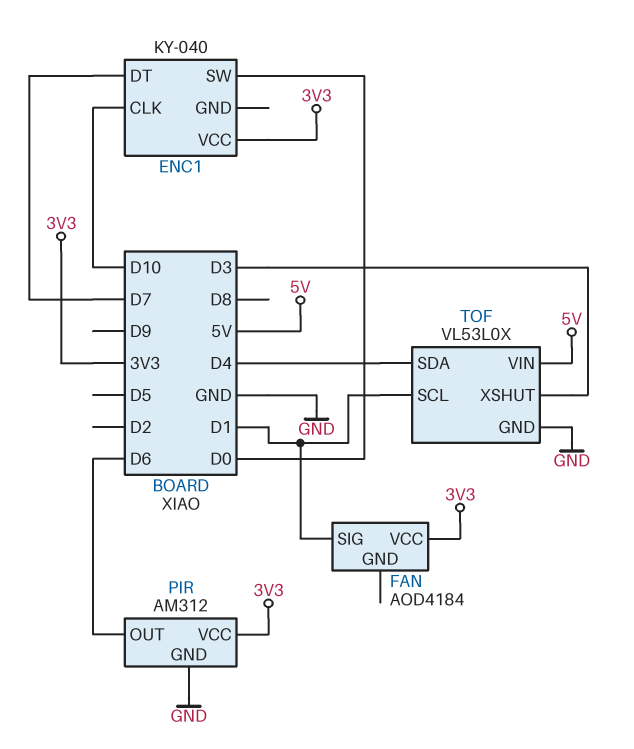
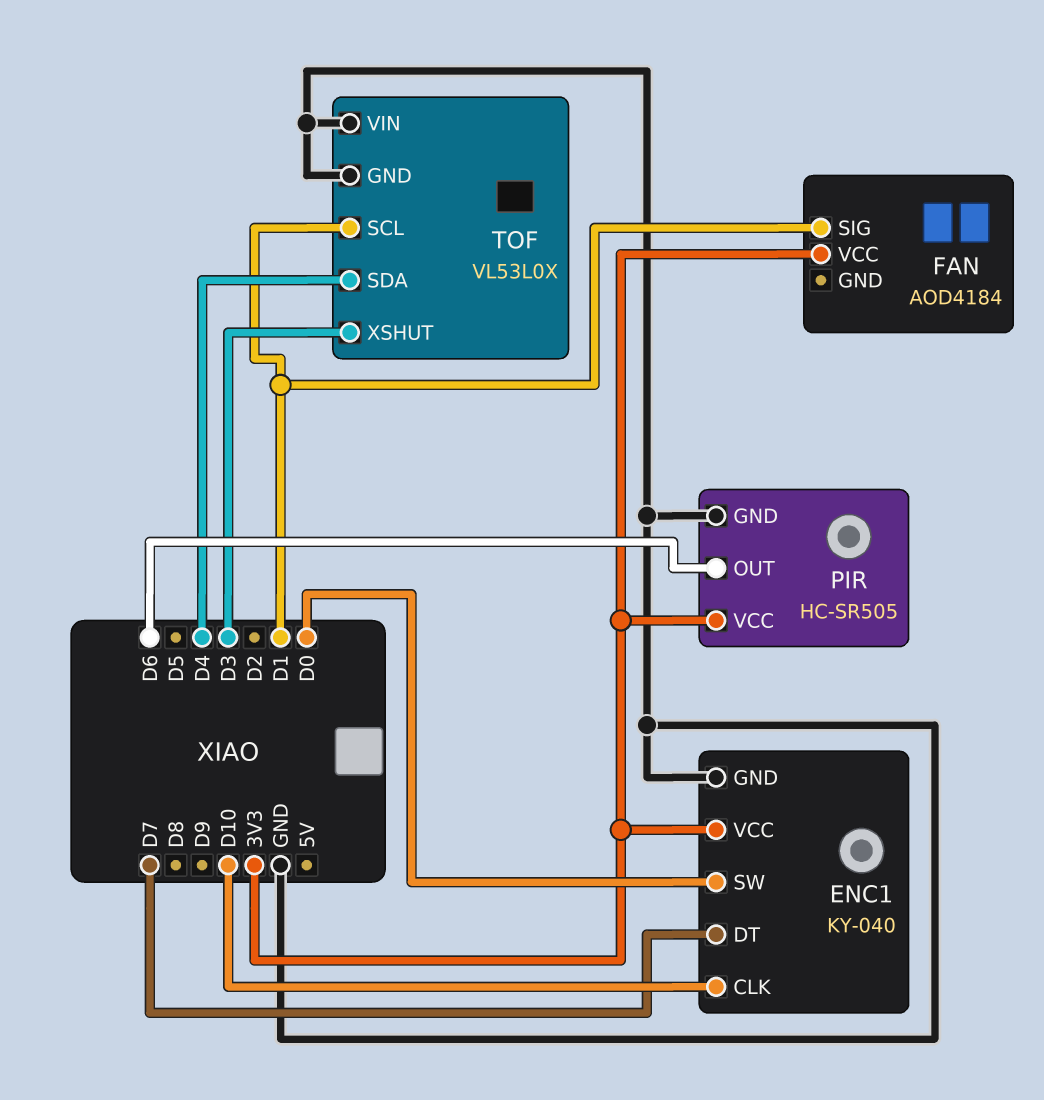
ENC1 pin GND: none -> GND
PIR: AM312 -> HC-SR505
TOF pin VIN: 5V -> GND

